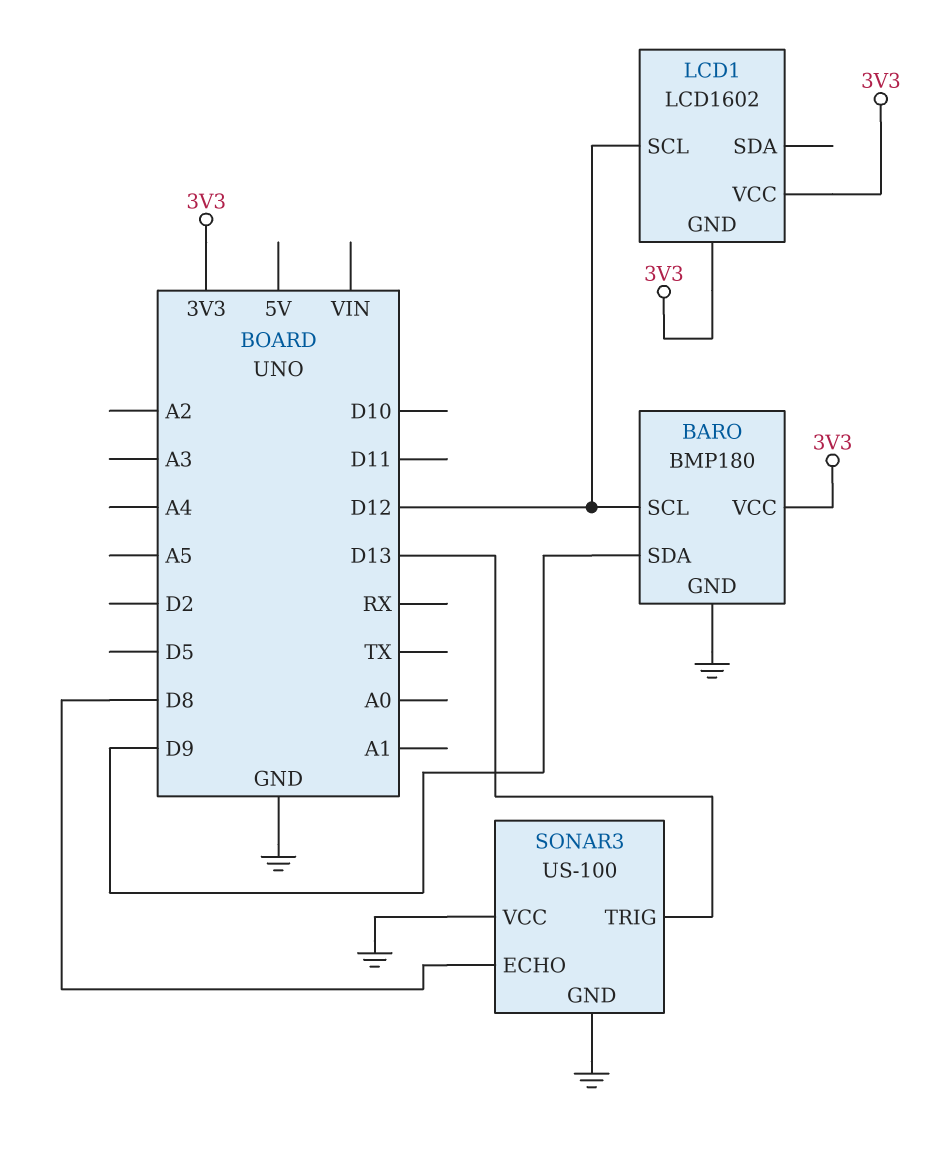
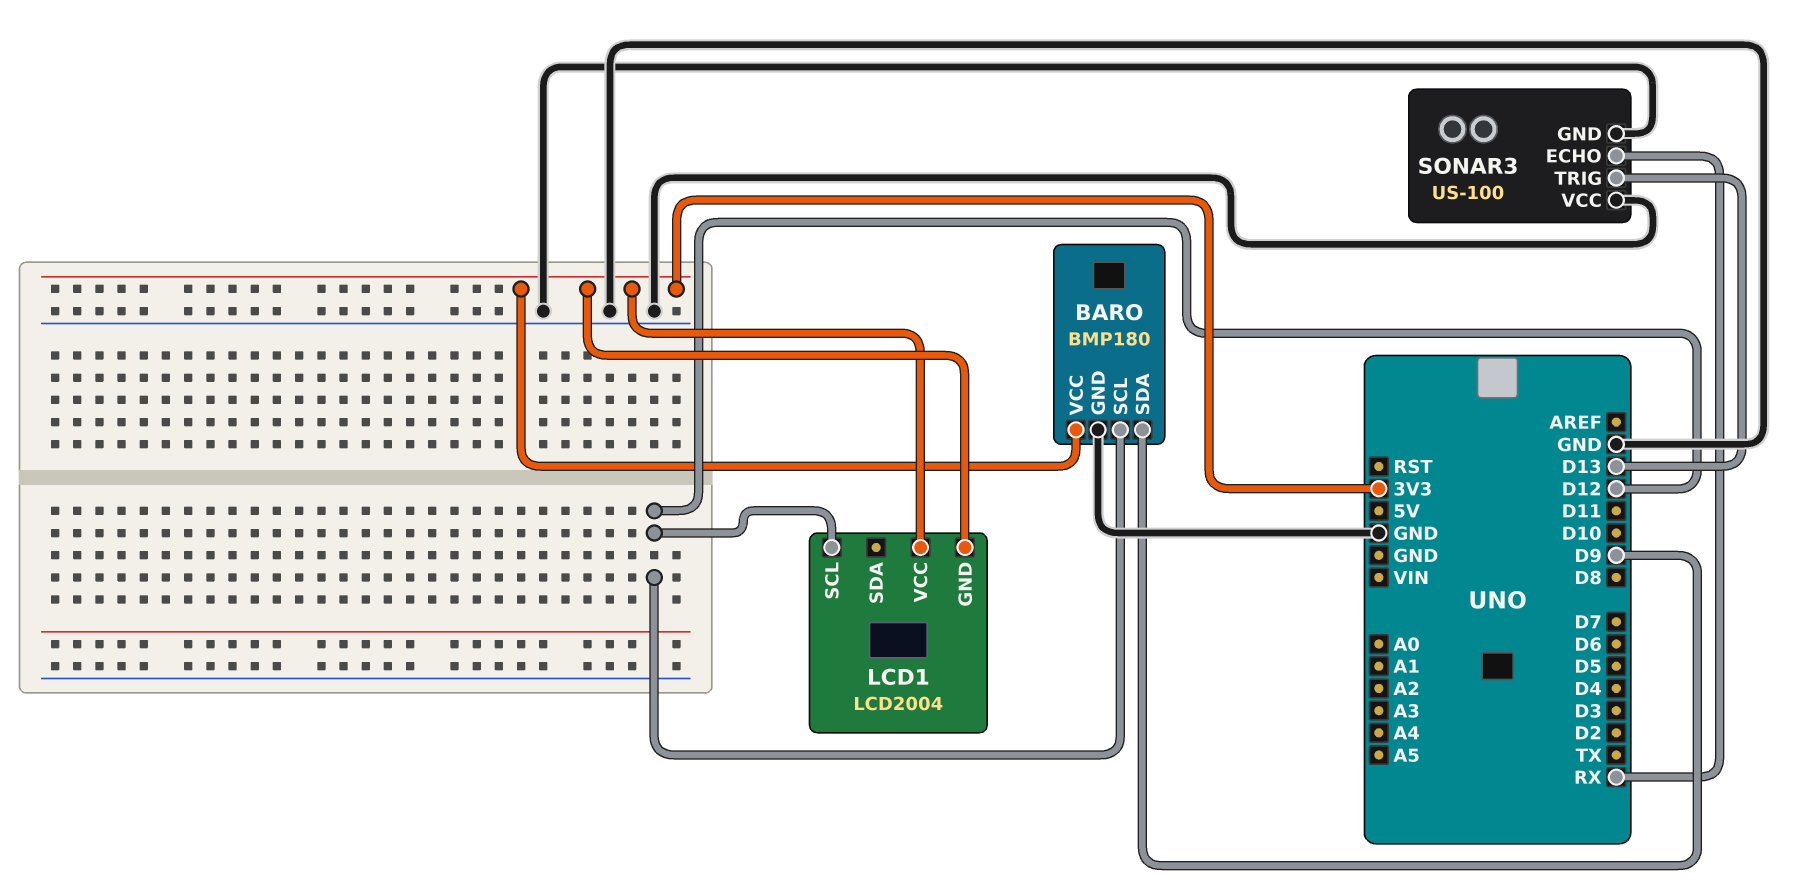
LCD1: LCD1602 -> LCD2004
SONAR3 pin ECHO: D8 -> RX

